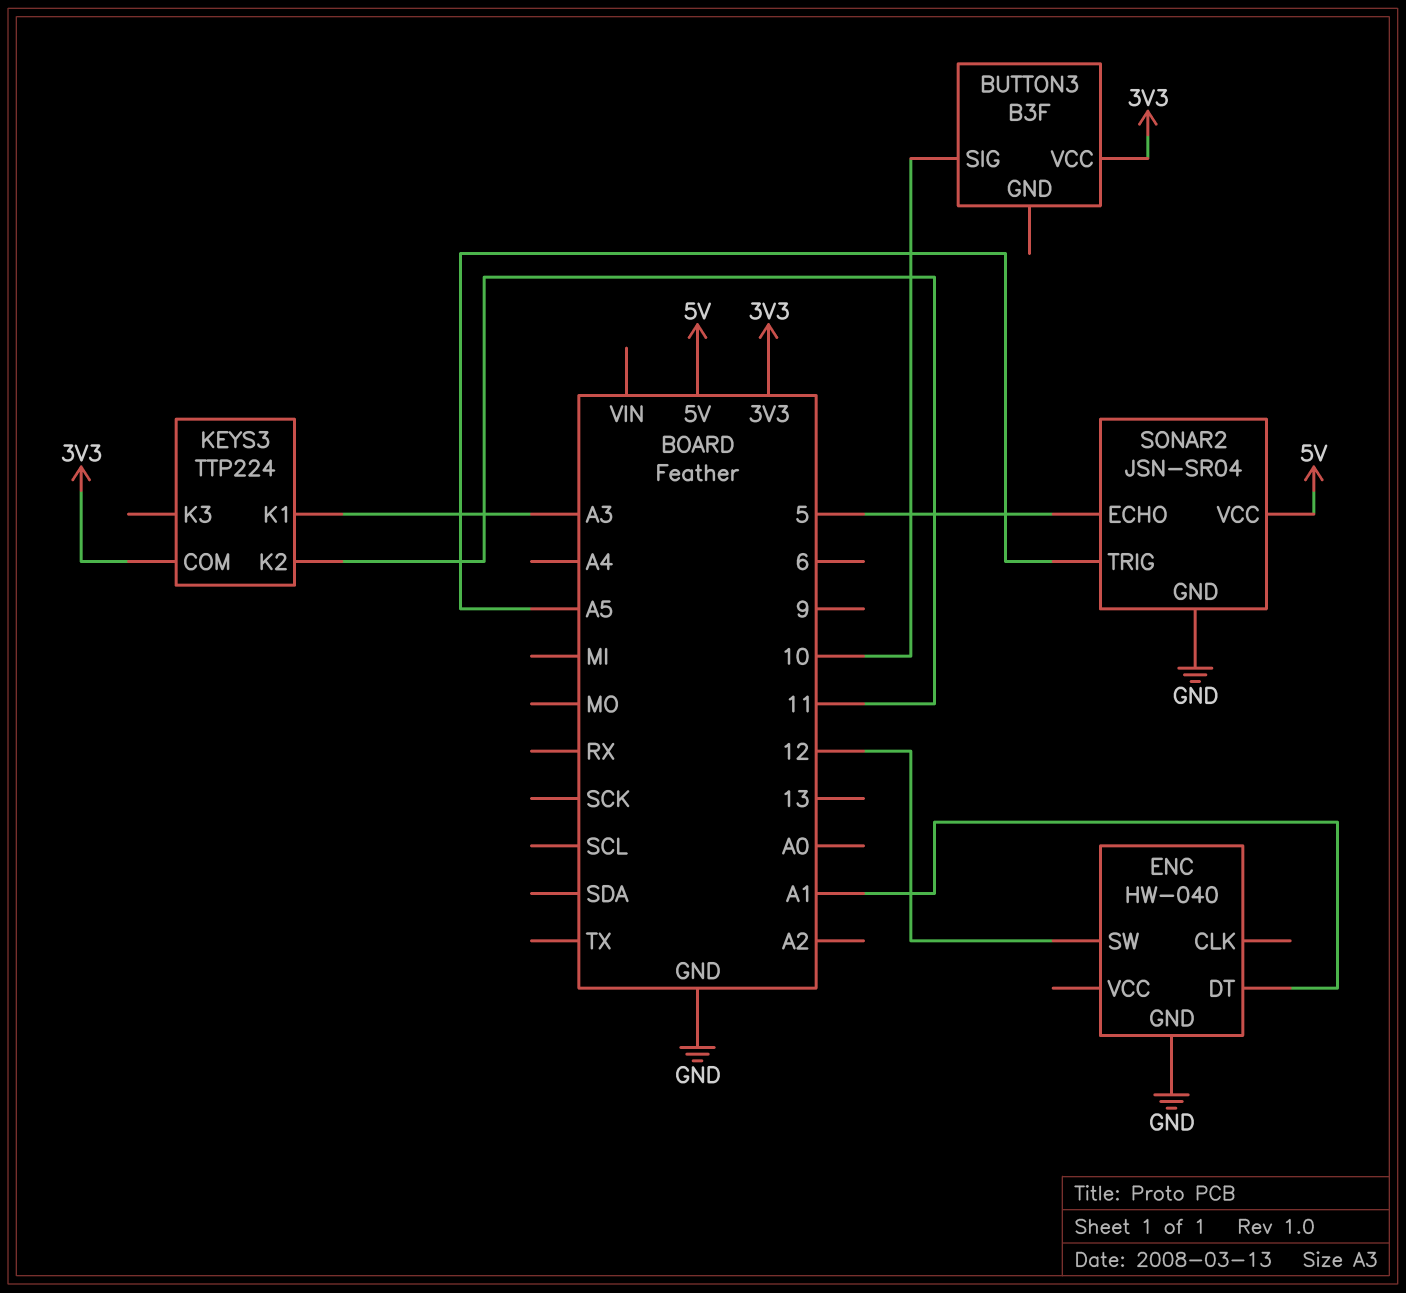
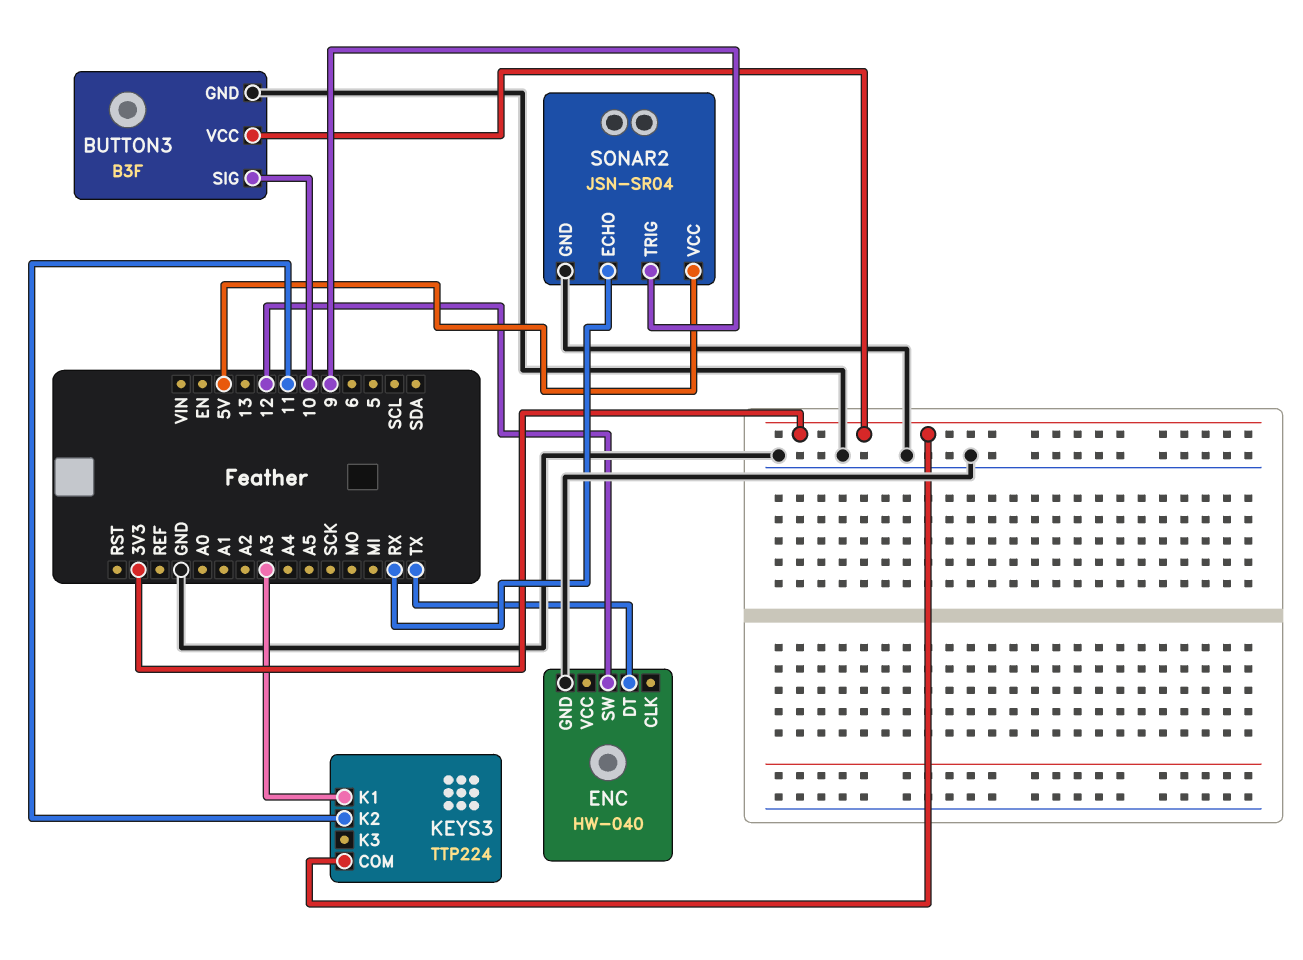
BUTTON3 pin GND: none -> GND
ENC pin DT: A1 -> TX
SONAR2 pin ECHO: 5 -> RX
SONAR2 pin TRIG: A5 -> 9

